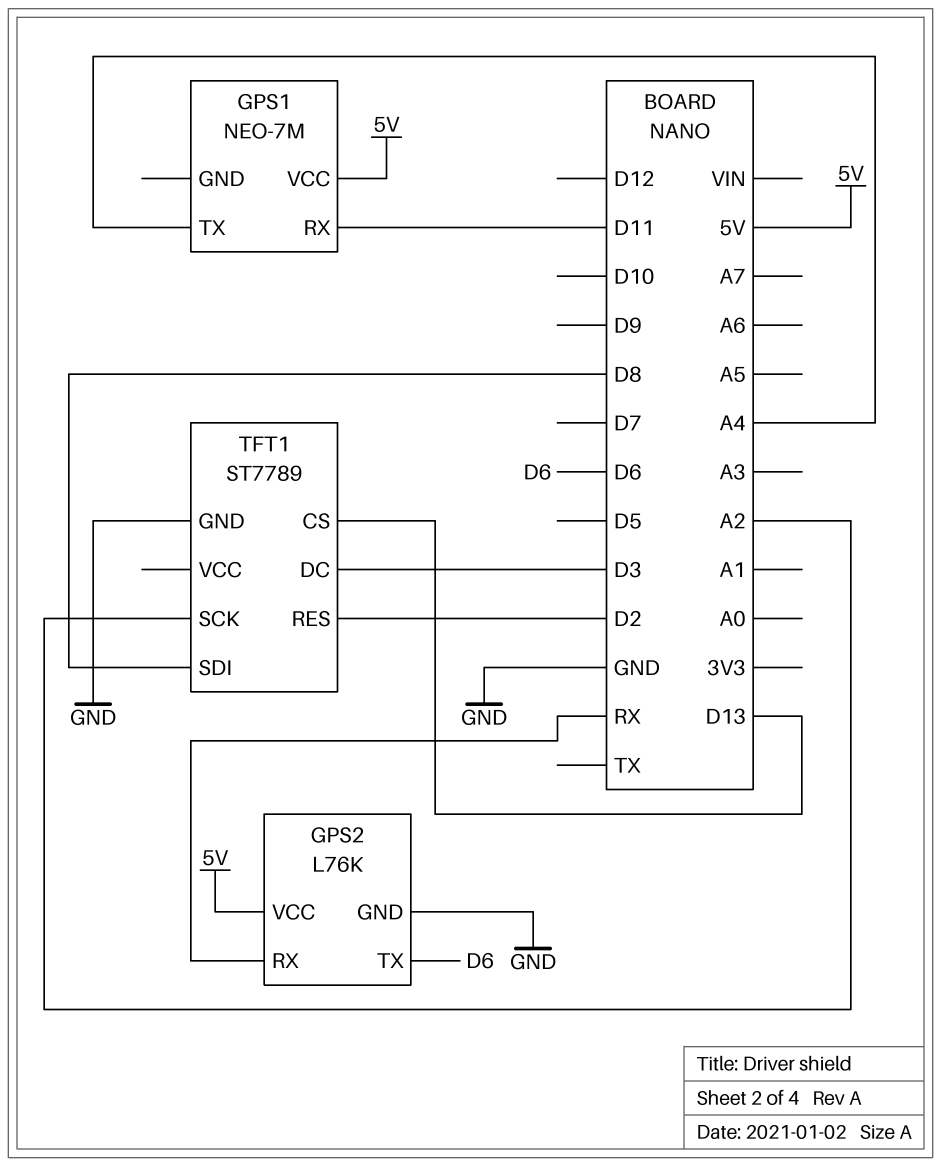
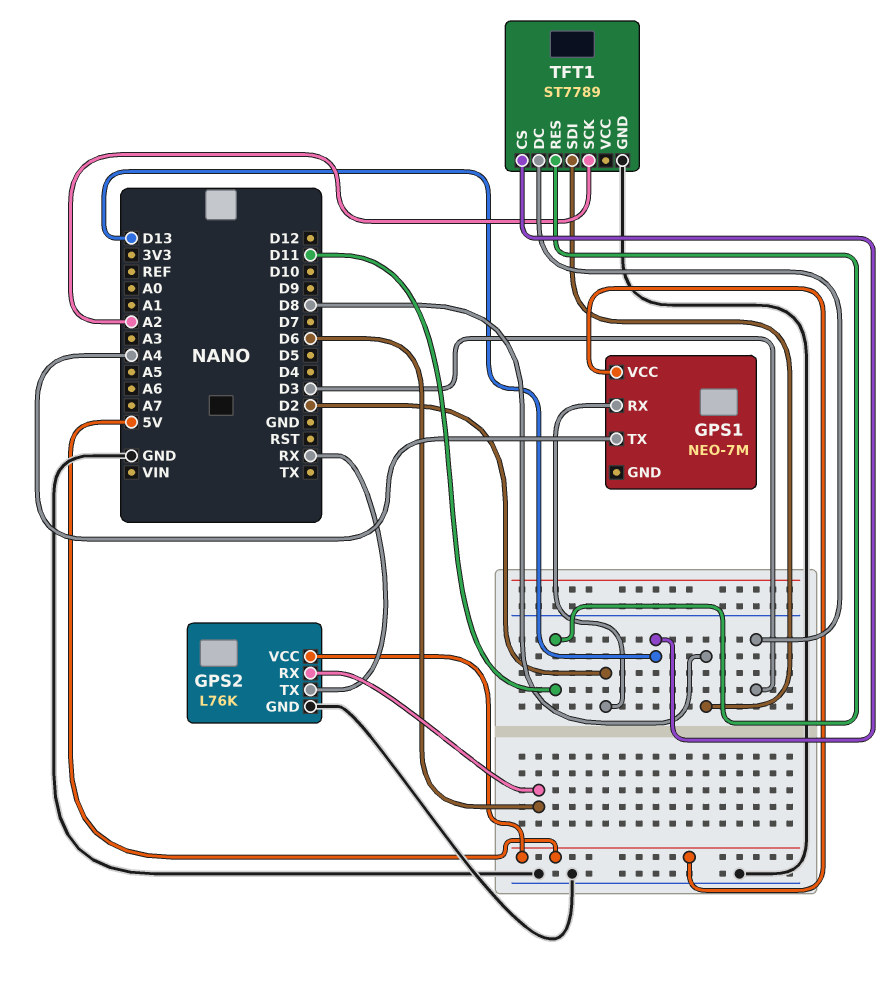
GPS1 pin RX: D11 -> D2
GPS2 pin RX: RX -> D6
GPS2 pin TX: D6 -> RX
TFT1 pin RES: D2 -> D11

